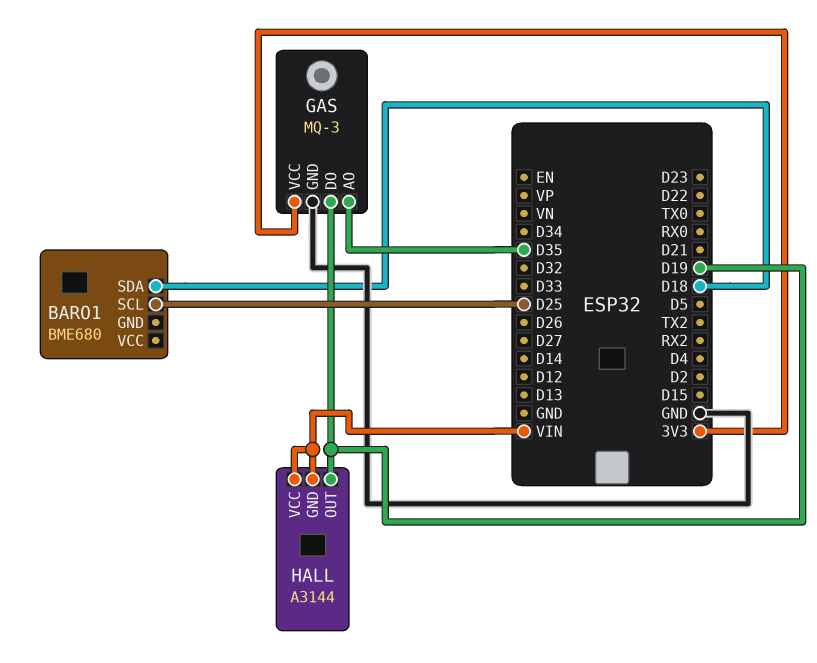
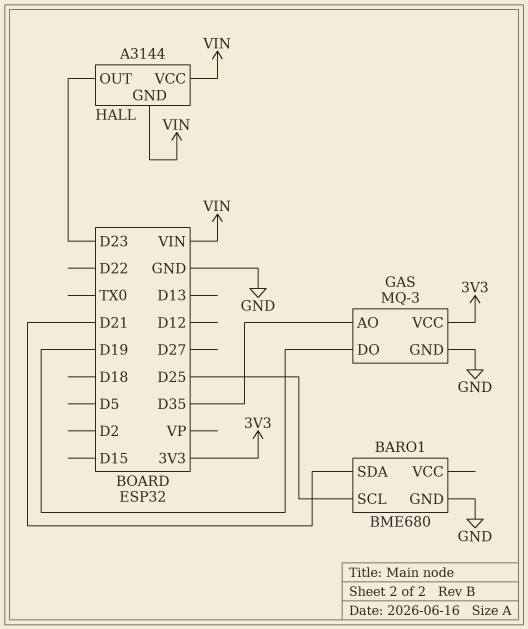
BARO1 pin GND: none -> GND
BARO1 pin SDA: D18 -> D21
HALL pin OUT: D19 -> D23

